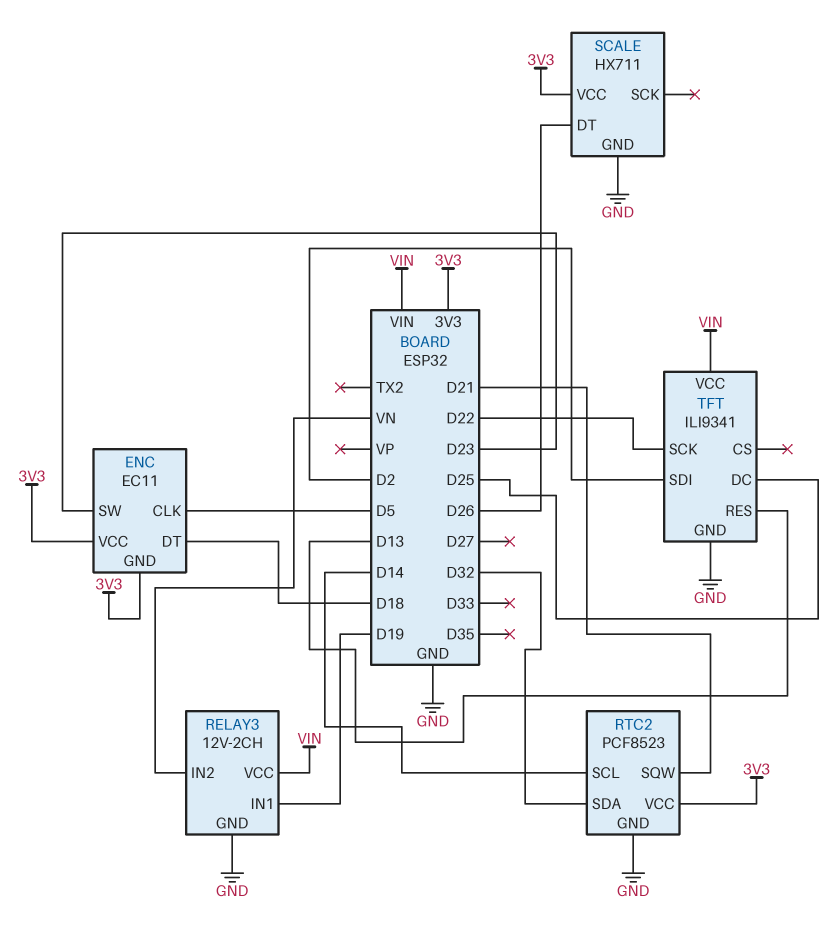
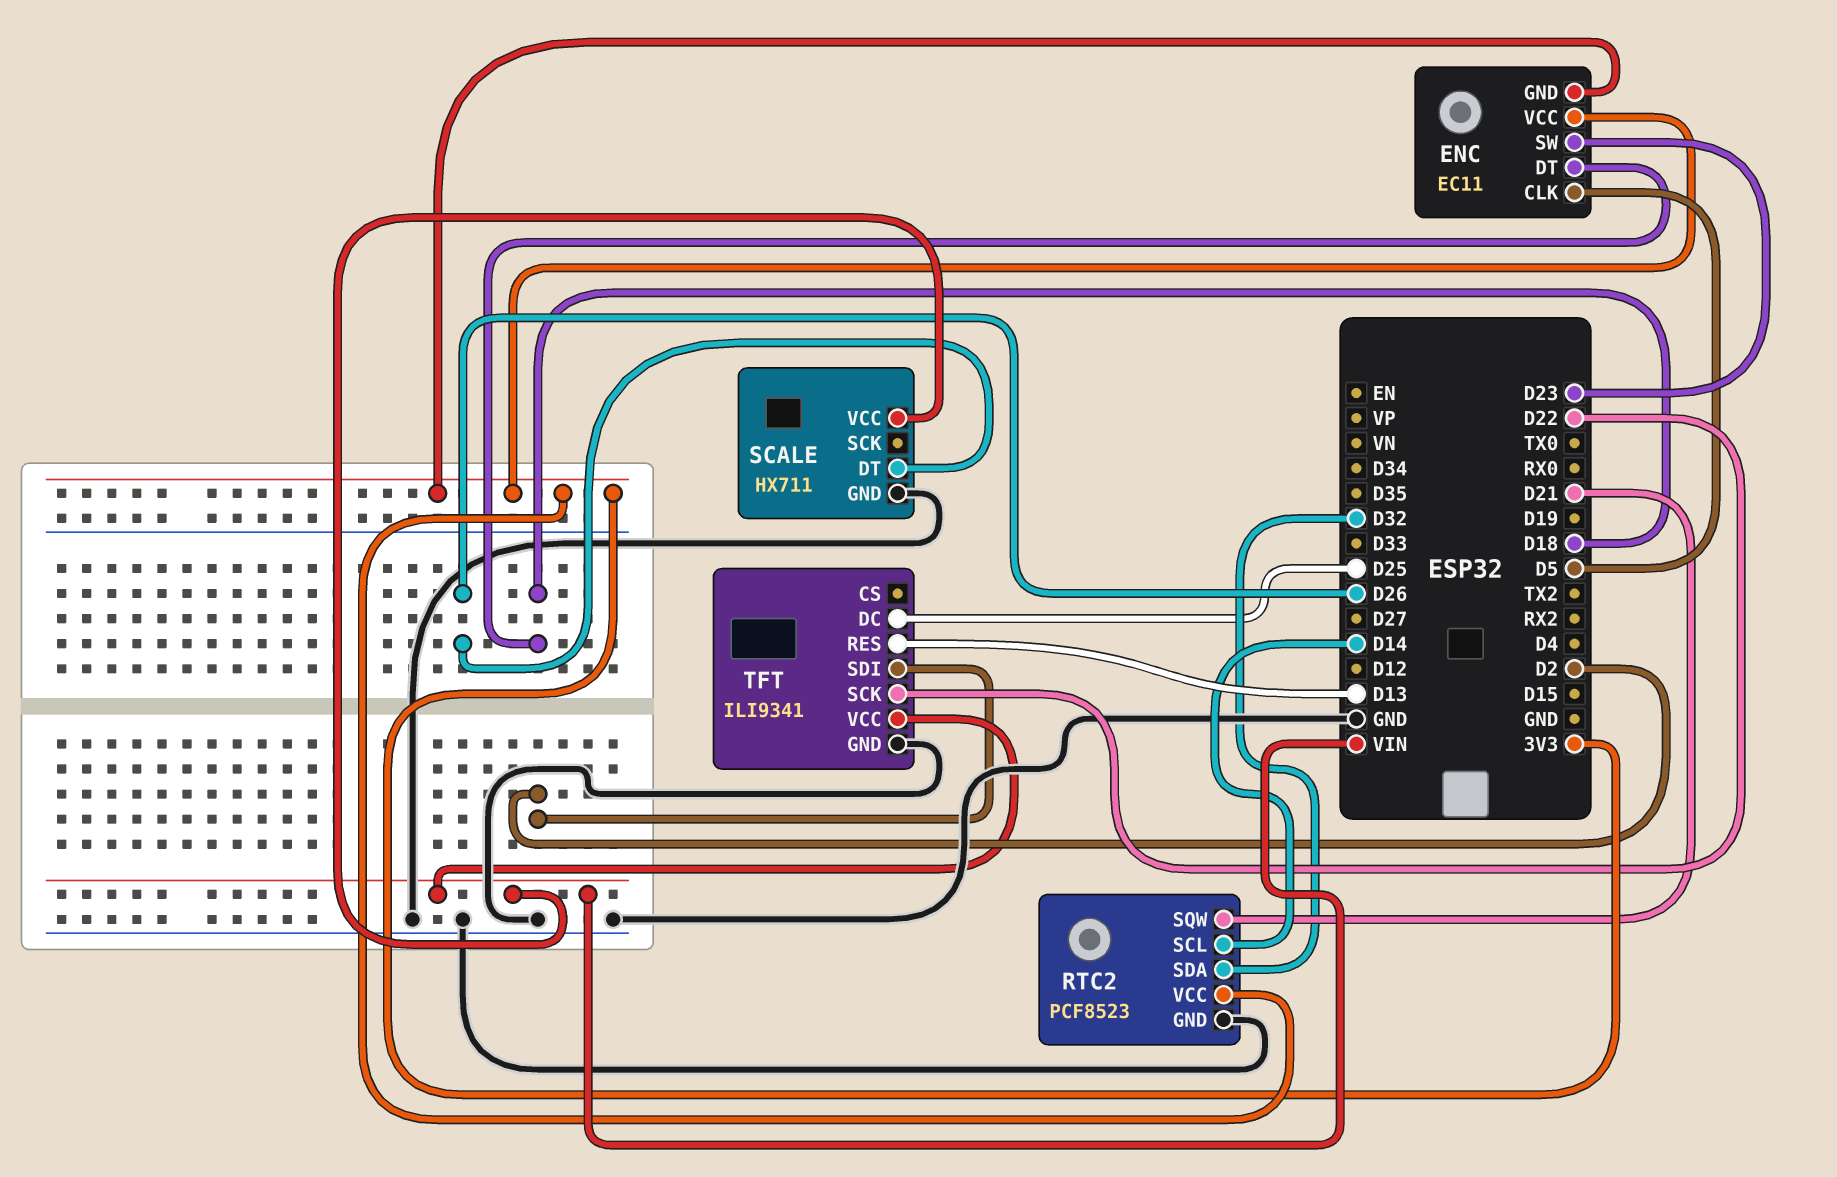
RELAY3: 12V-2CH -> none
RELAY3 pin GND: GND -> none
RELAY3 pin IN1: D19 -> none
RELAY3 pin IN2: VN -> none
RELAY3 pin VCC: VIN -> none
SCALE pin VCC: 3V3 -> VIN

